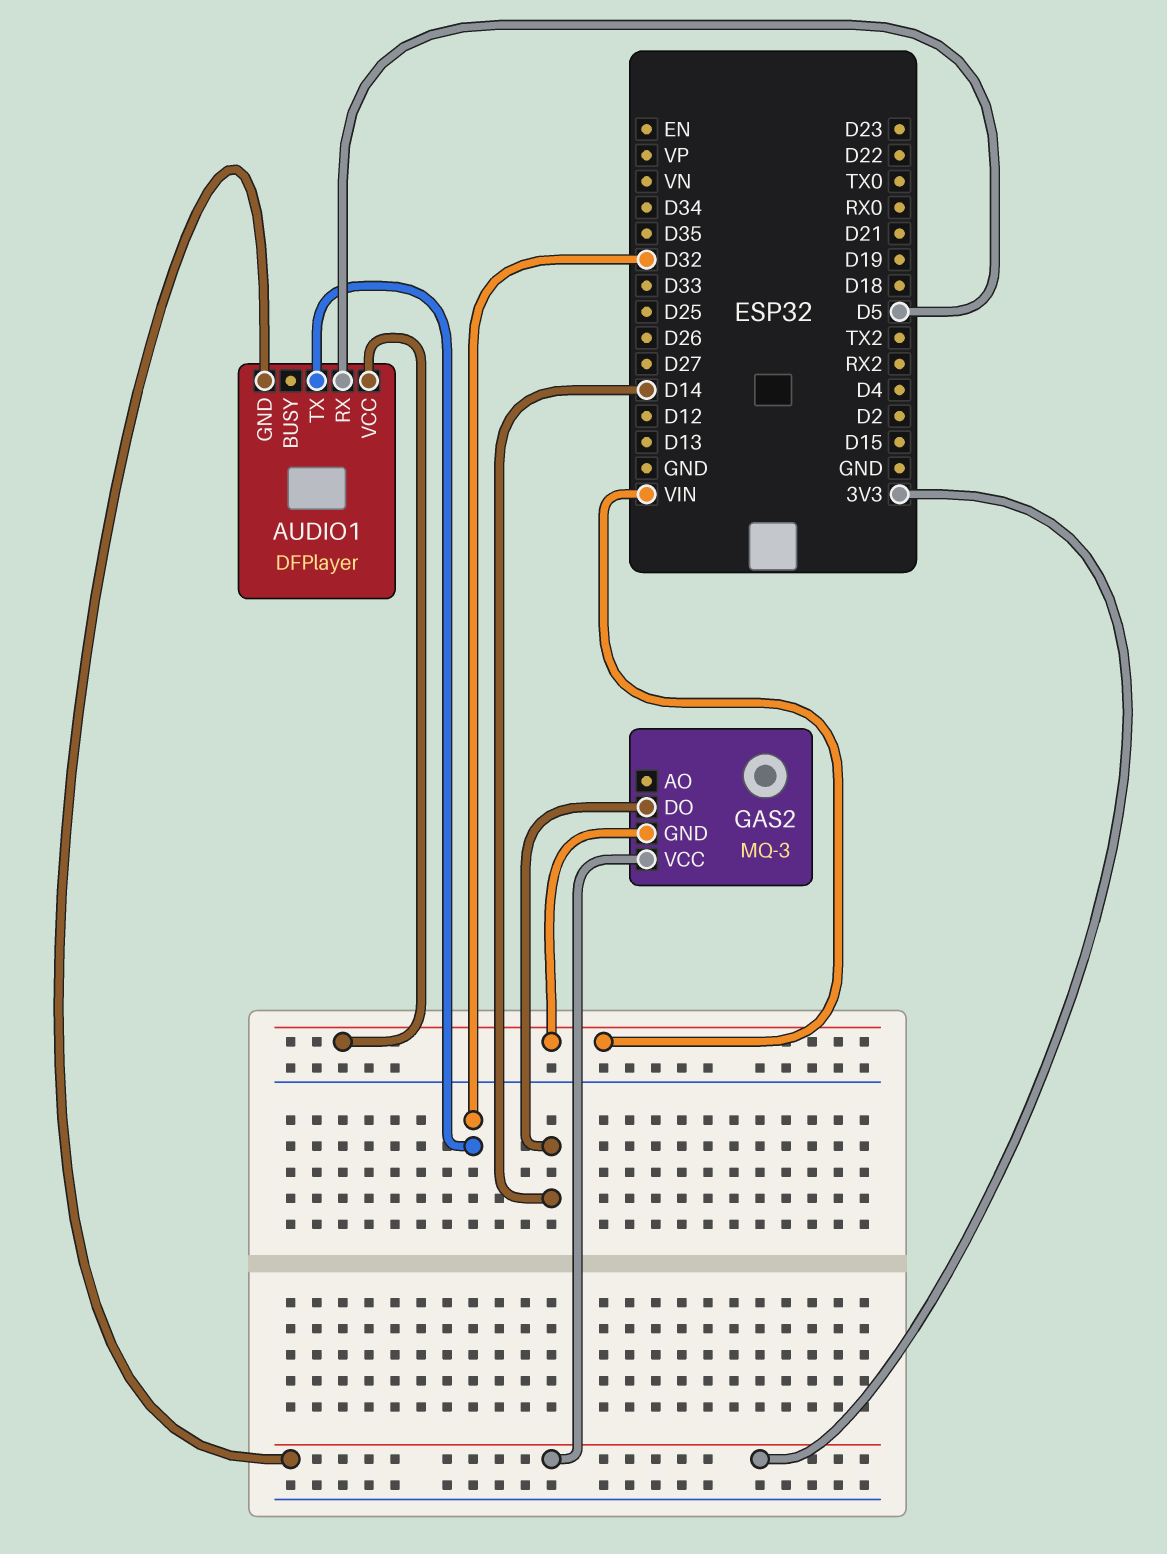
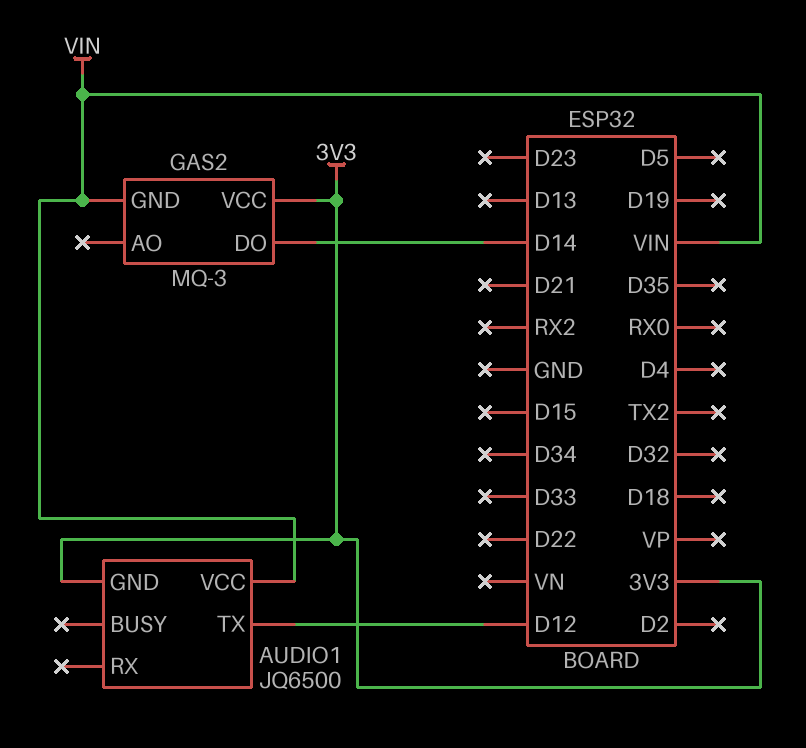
AUDIO1: DFPlayer -> JQ6500
AUDIO1 pin RX: D5 -> none
AUDIO1 pin TX: D32 -> D12

